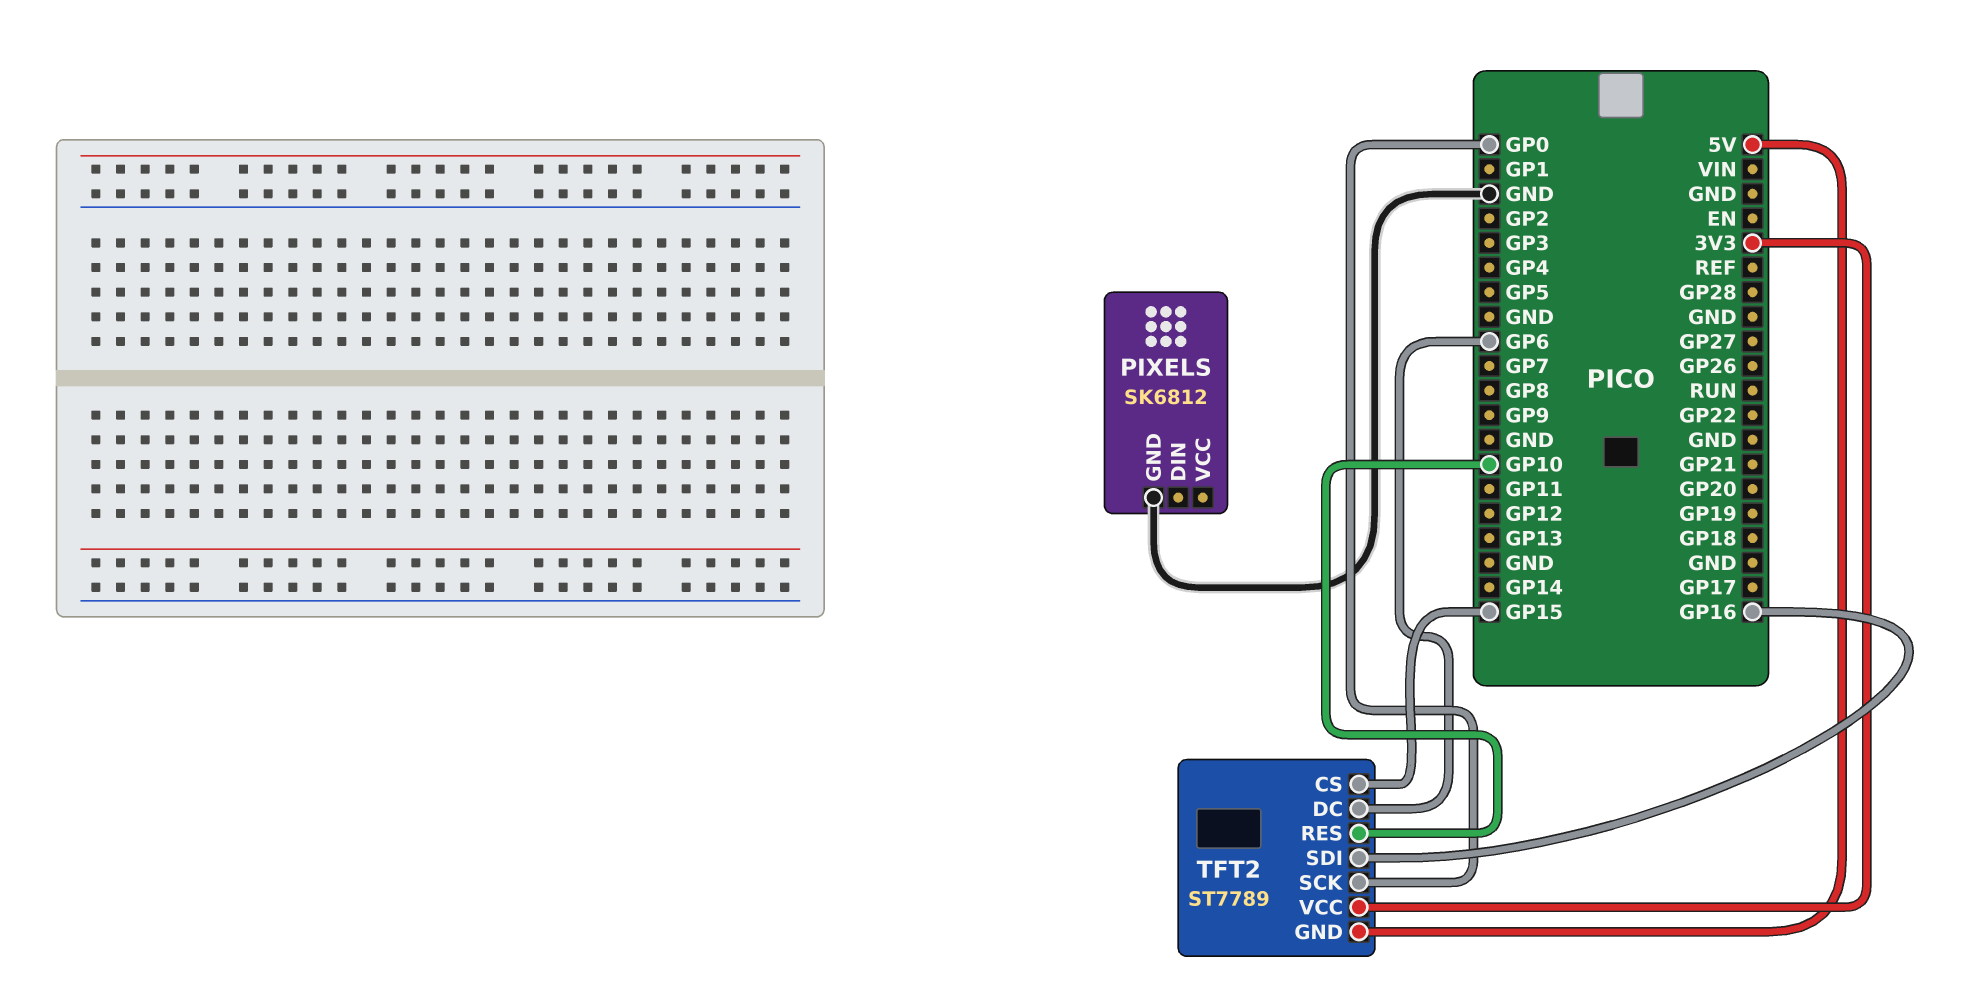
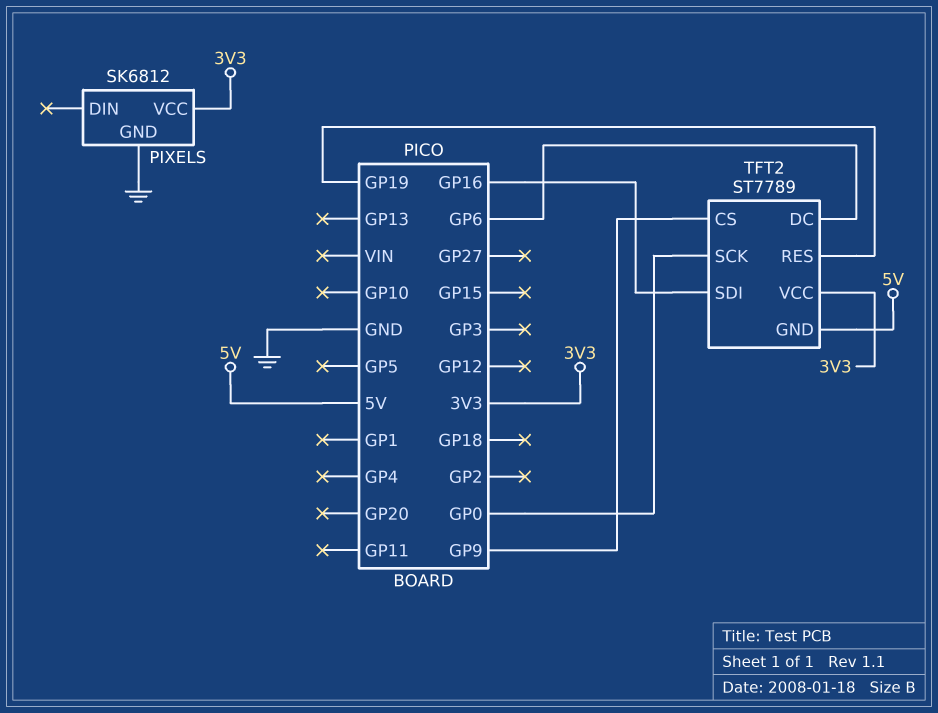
PIXELS pin VCC: none -> 3V3
TFT2 pin CS: GP15 -> GP9
TFT2 pin RES: GP10 -> GP19

